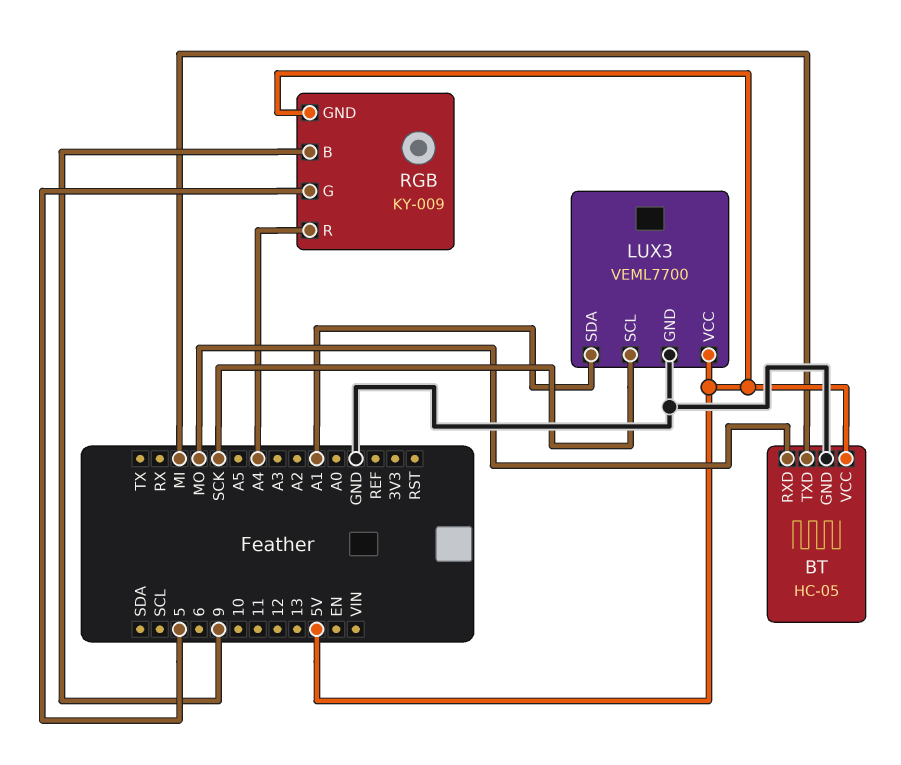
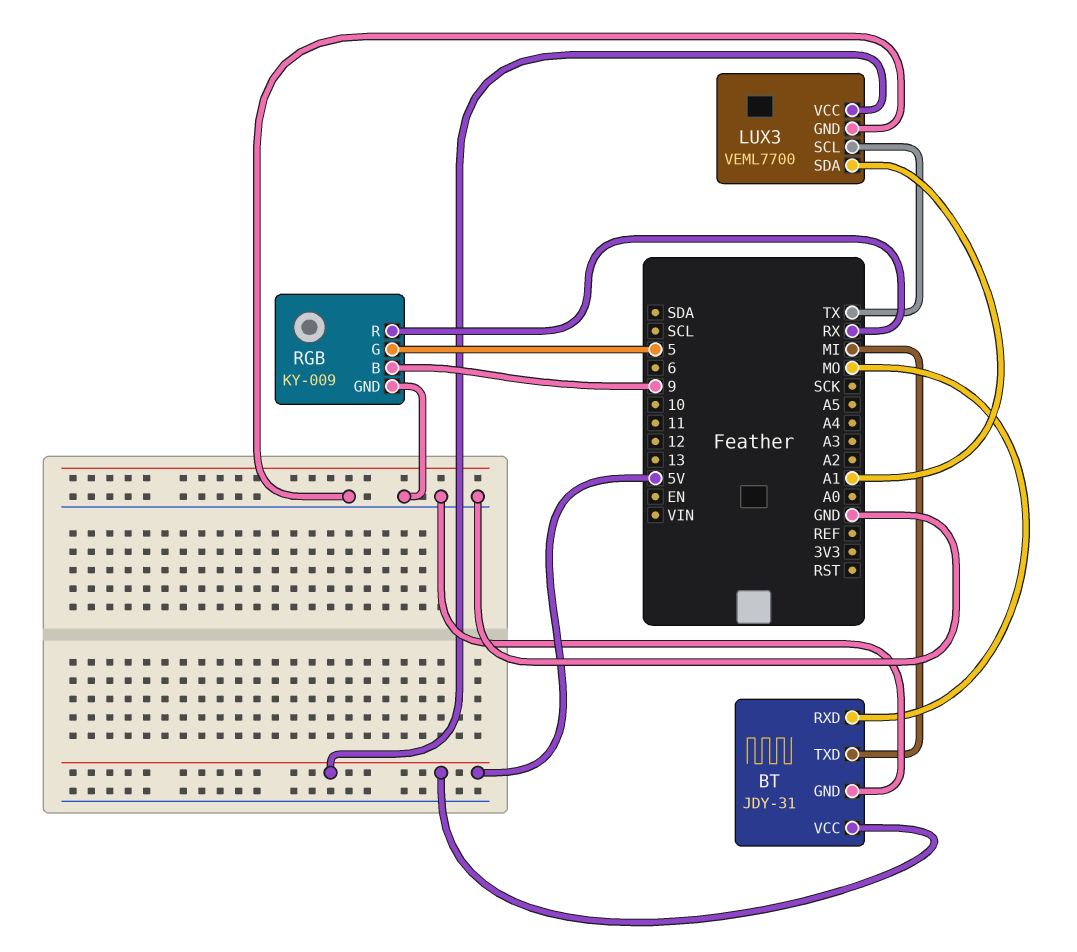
BT: HC-05 -> JDY-31
LUX3 pin SCL: SCK -> TX
RGB pin GND: 5V -> GND
RGB pin R: A4 -> RX

